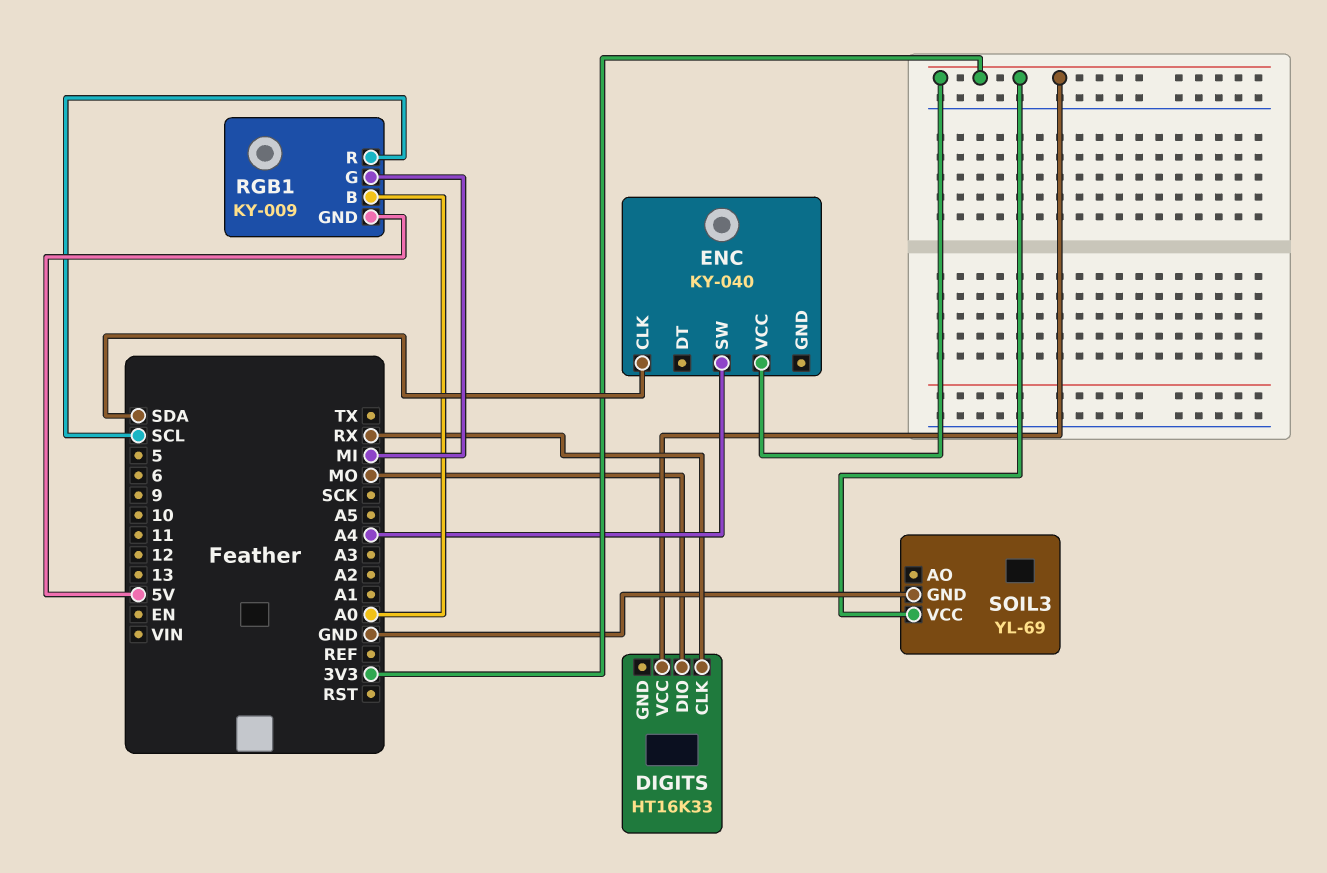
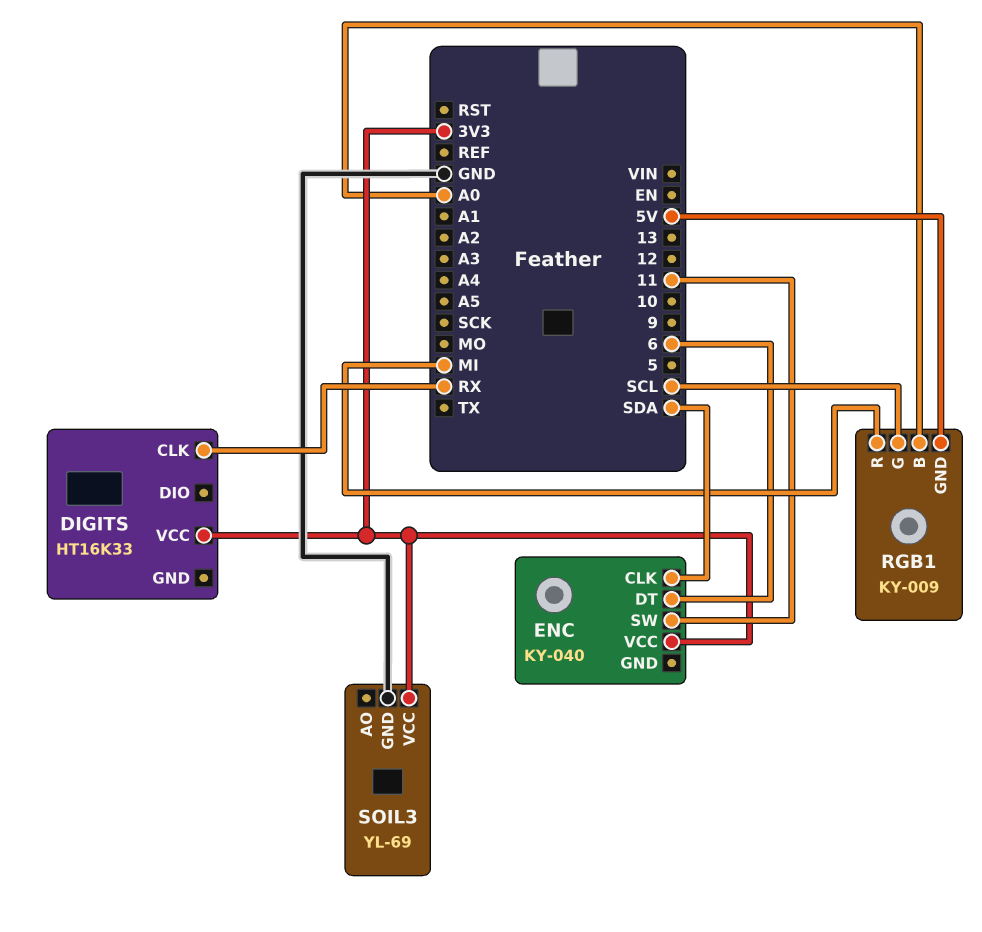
DIGITS pin DIO: MO -> none
ENC pin DT: none -> 6
ENC pin SW: A4 -> 11
RGB1 pin G: MI -> SCL
RGB1 pin R: SCL -> MI

